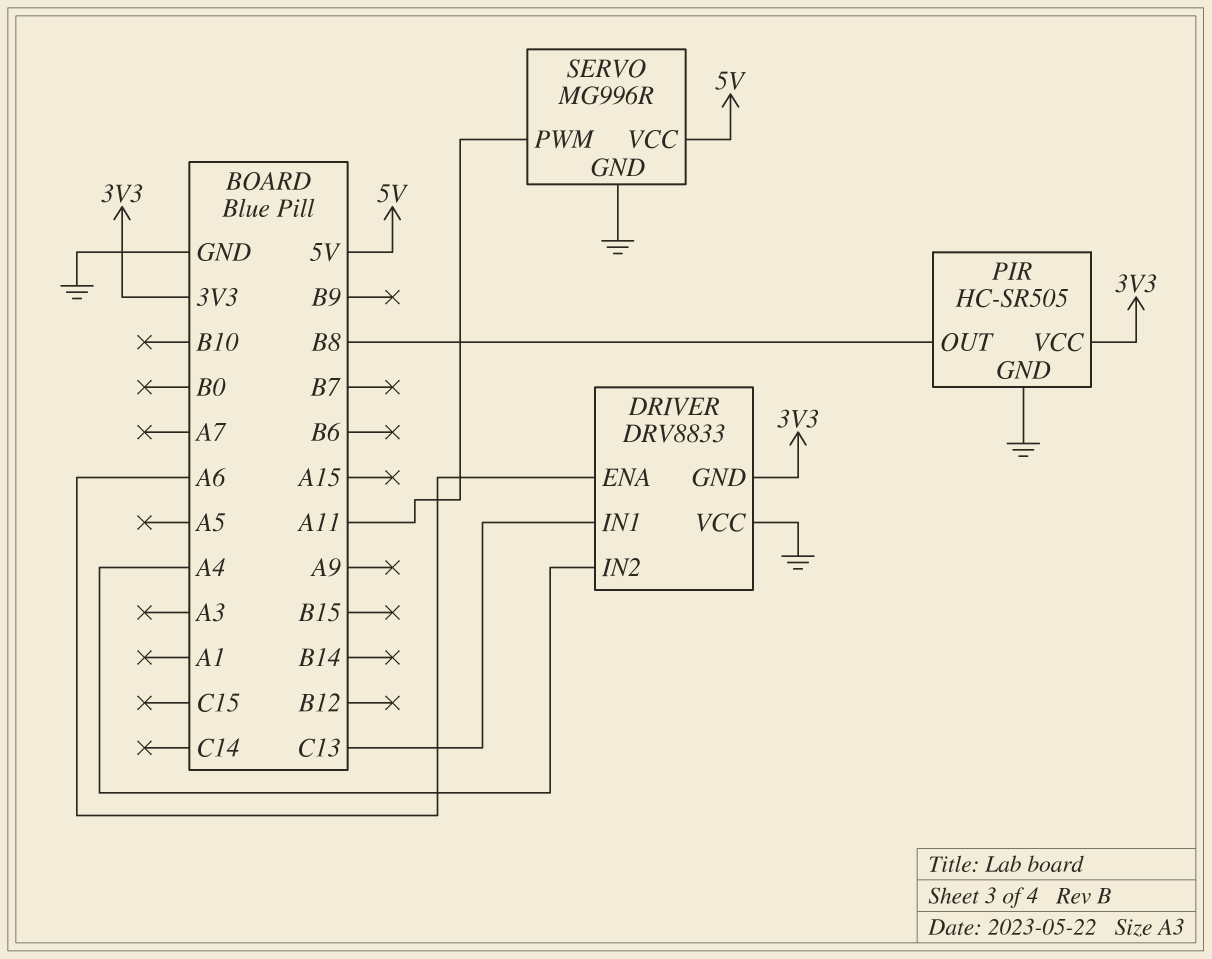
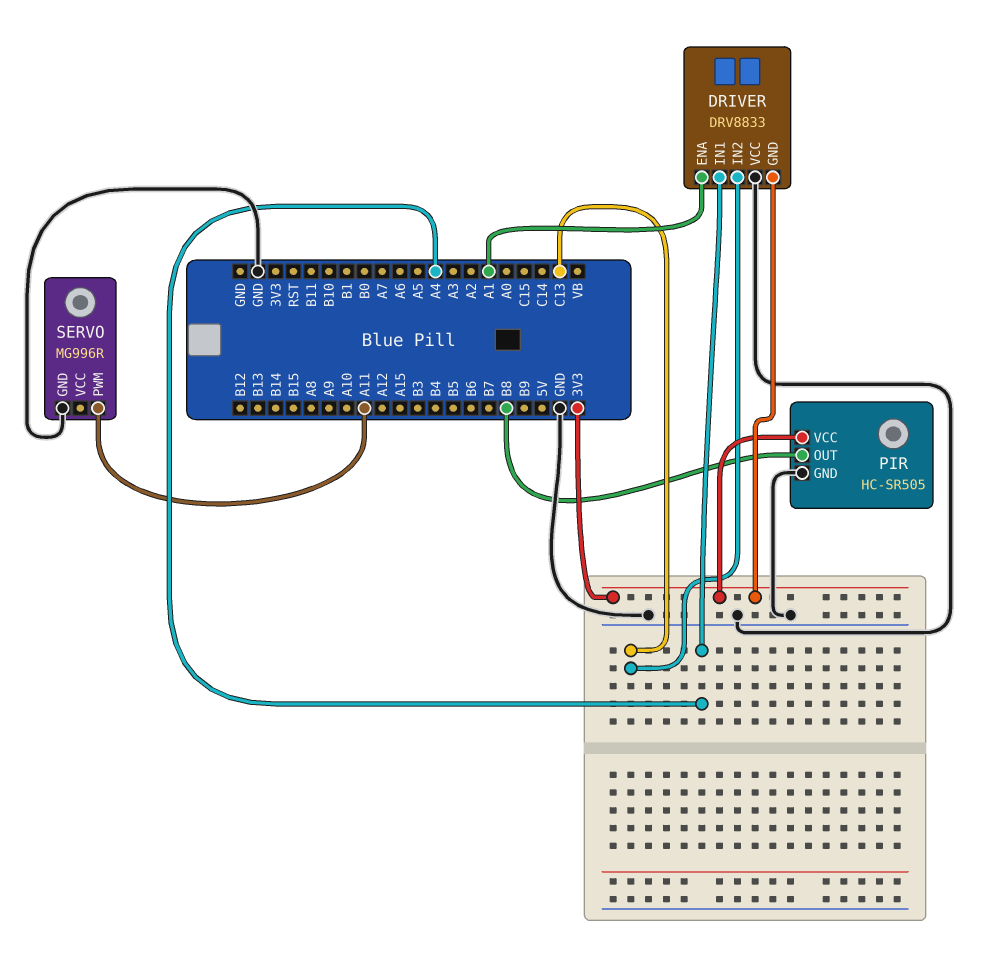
DRIVER pin ENA: A6 -> A1
DRIVER pin IN1: C13 -> A4
DRIVER pin IN2: A4 -> C13
SERVO pin VCC: 5V -> none

